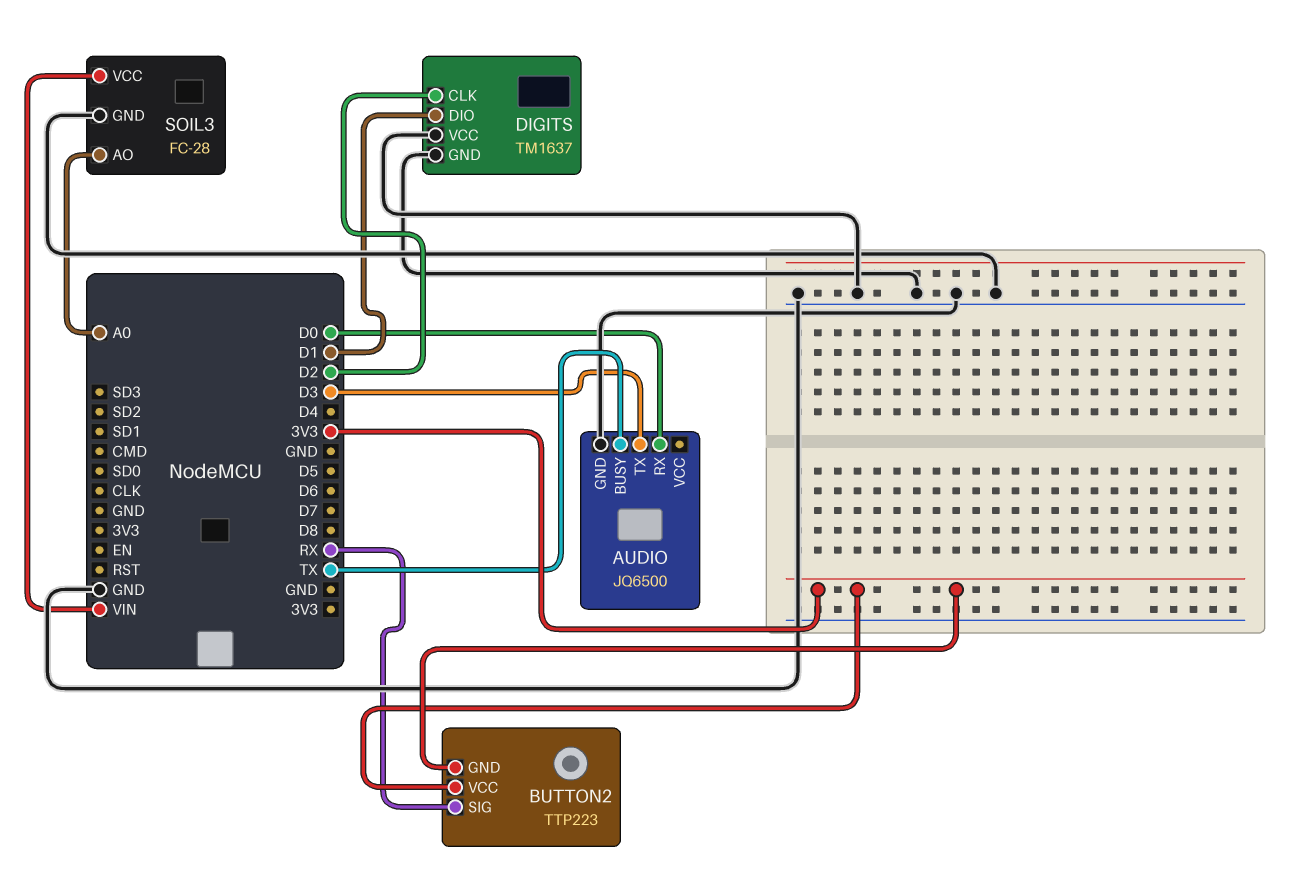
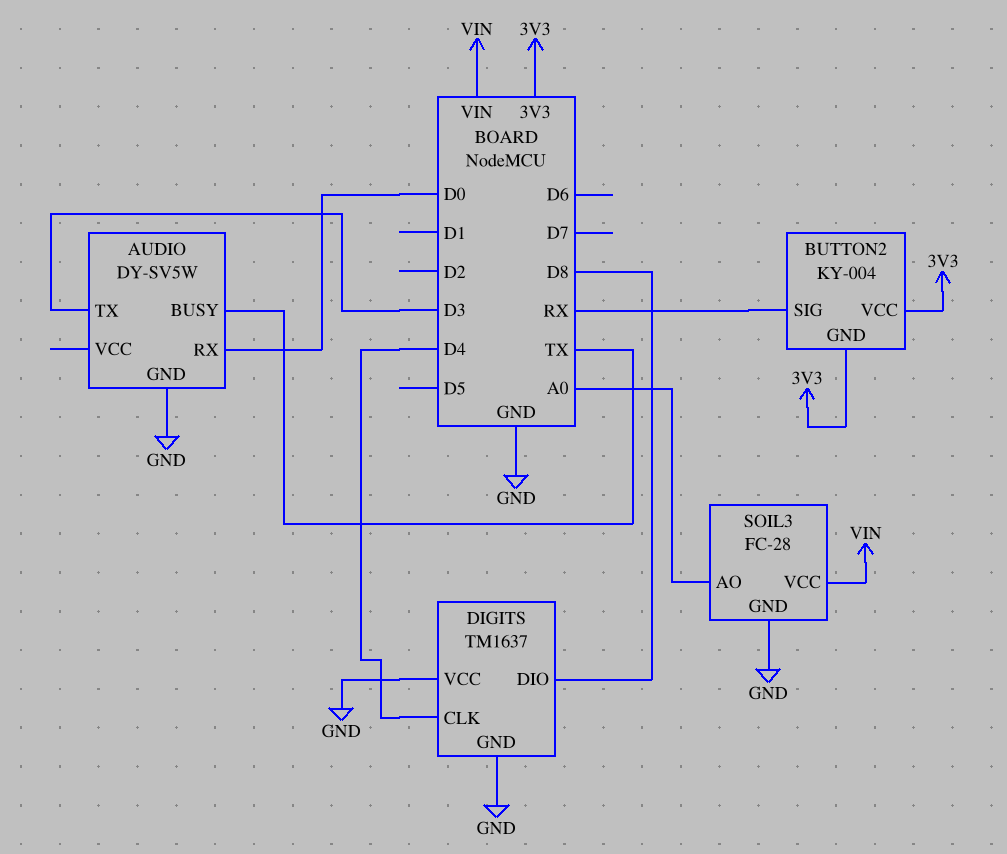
AUDIO: JQ6500 -> DY-SV5W
BUTTON2: TTP223 -> KY-004
DIGITS pin CLK: D2 -> D4
DIGITS pin DIO: D1 -> D8

